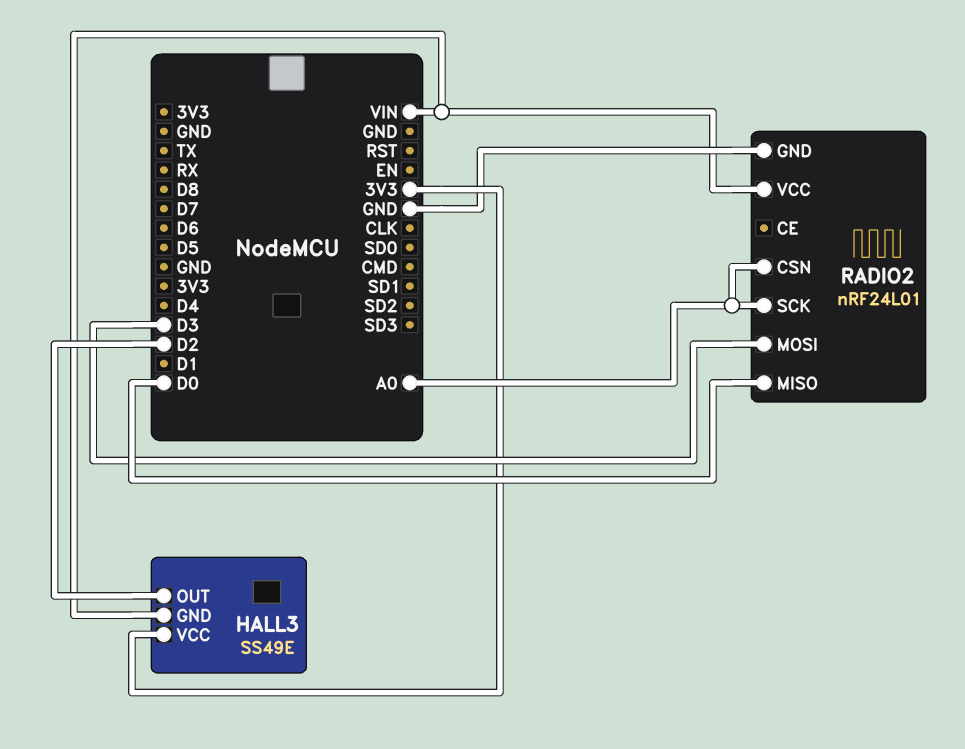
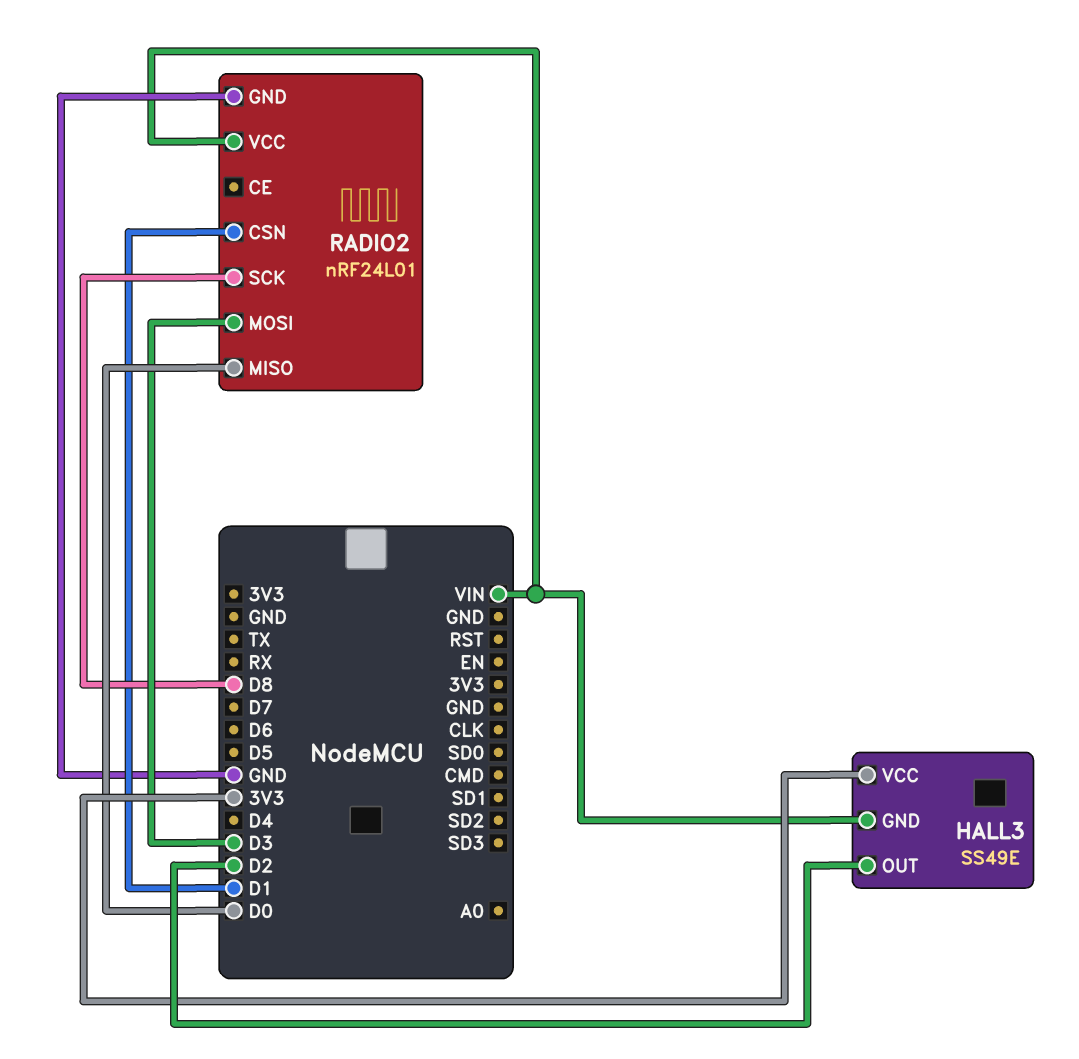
RADIO2 pin CSN: A0 -> D1
RADIO2 pin SCK: A0 -> D8

